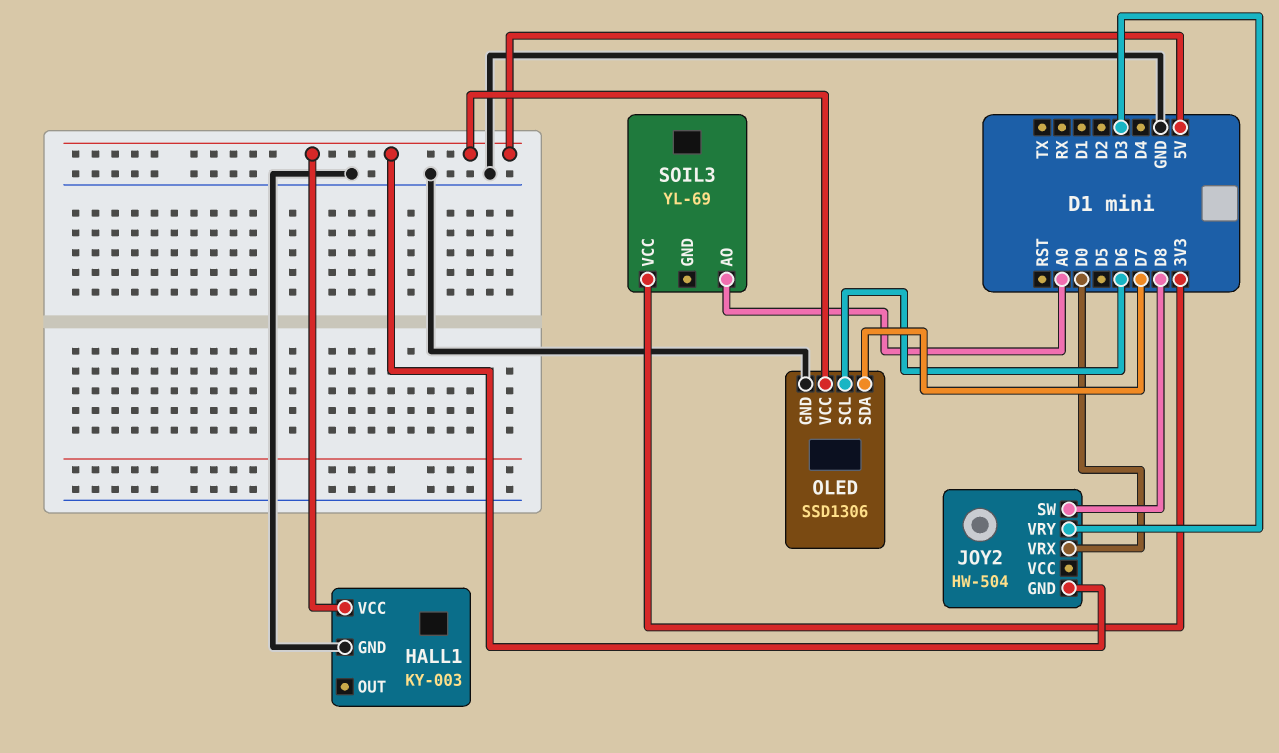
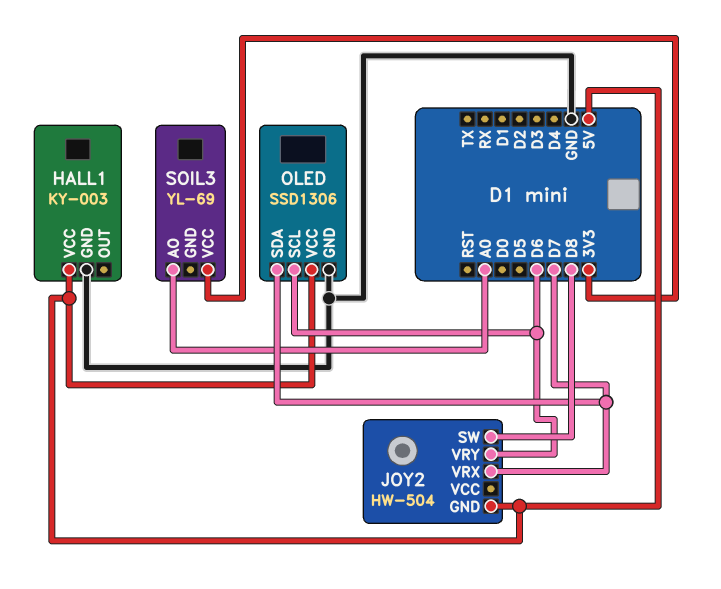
JOY2 pin VRX: D0 -> D7
JOY2 pin VRY: D3 -> D6

